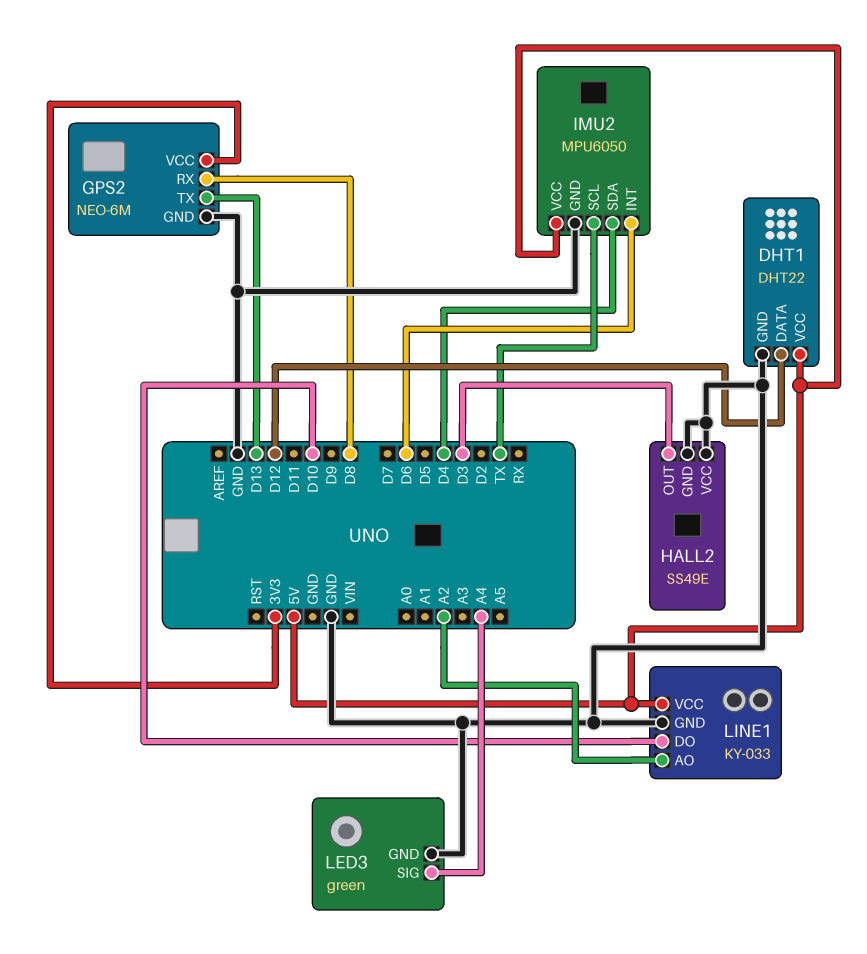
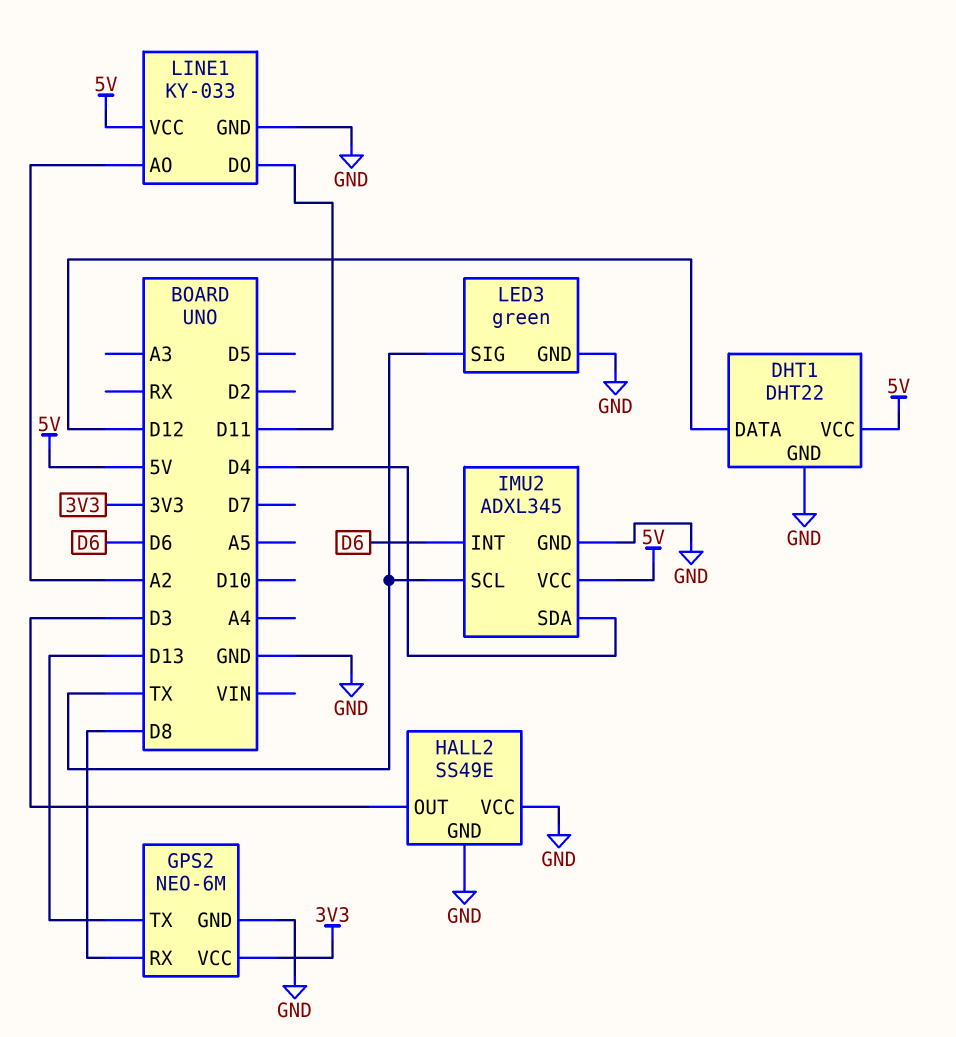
IMU2: MPU6050 -> ADXL345
LED3 pin SIG: A4 -> TX
LINE1 pin DO: D10 -> D11

